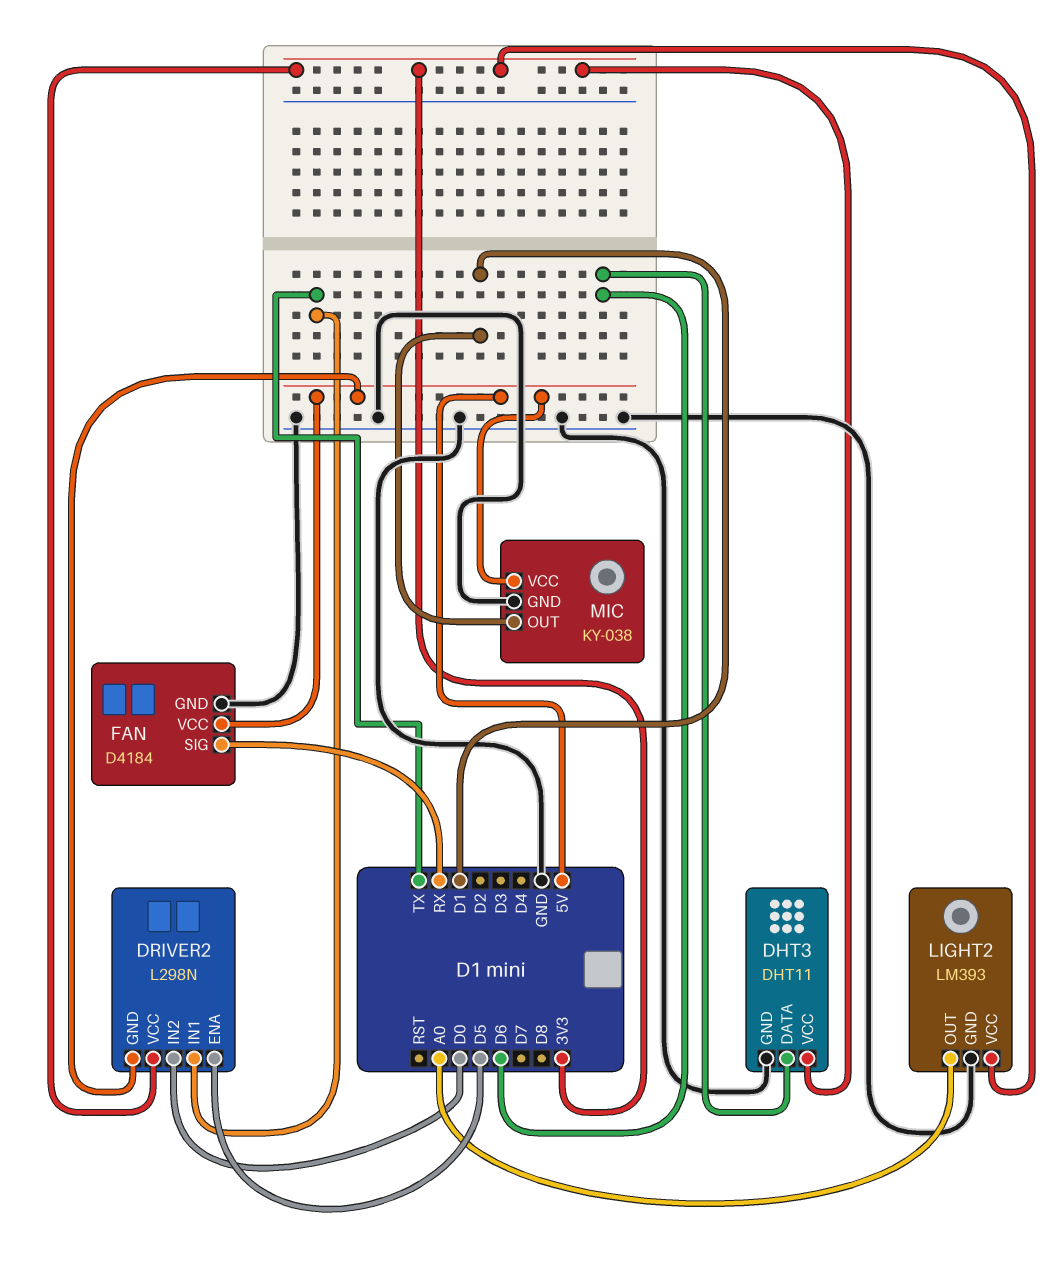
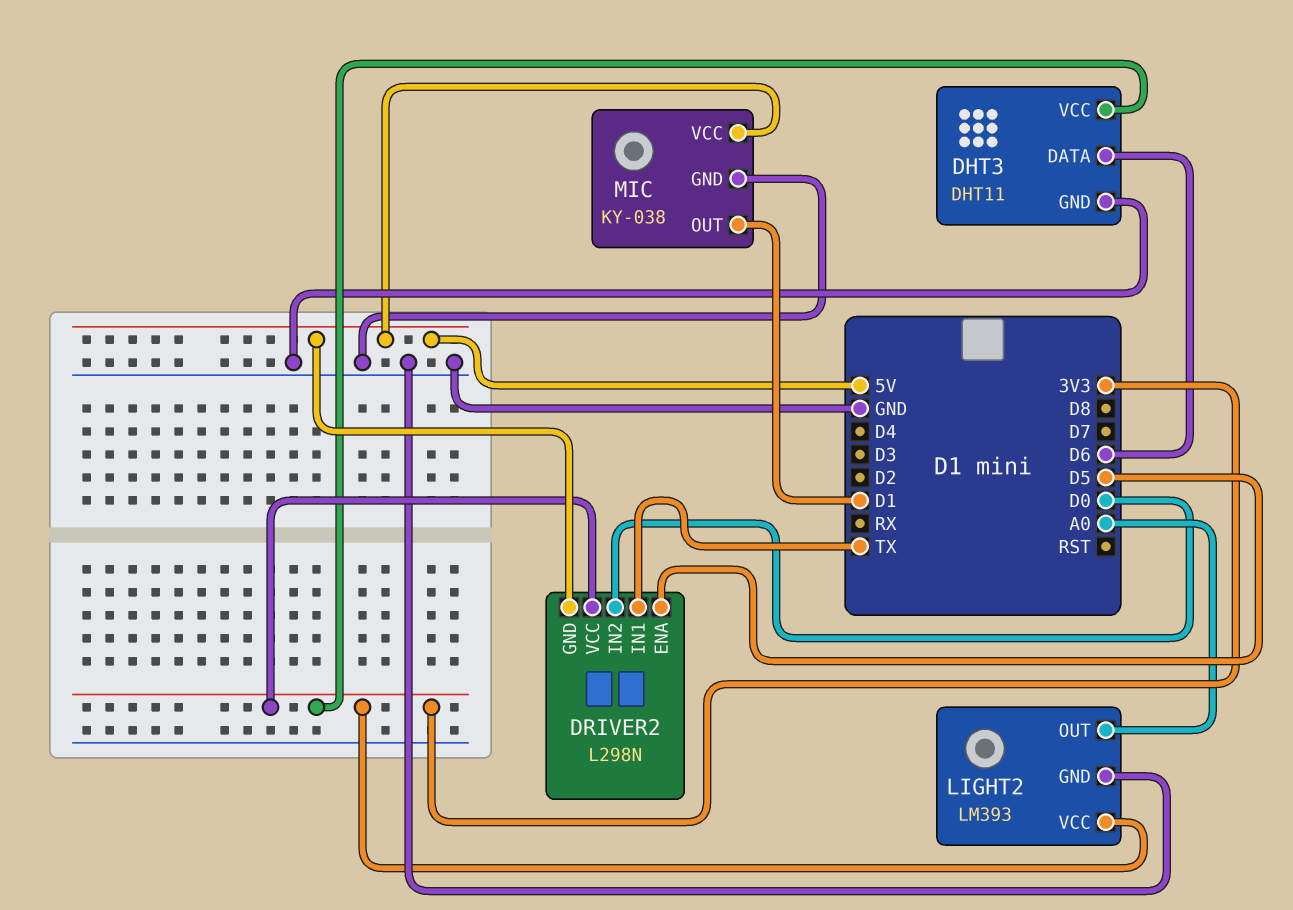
FAN: D4184 -> none
FAN pin GND: GND -> none
FAN pin SIG: RX -> none
FAN pin VCC: 5V -> none

